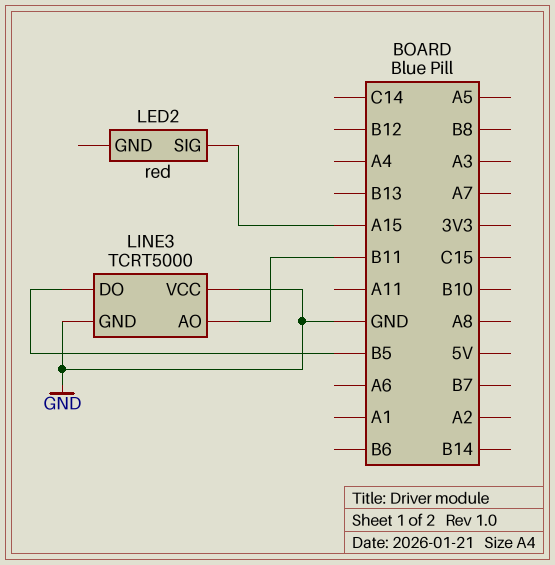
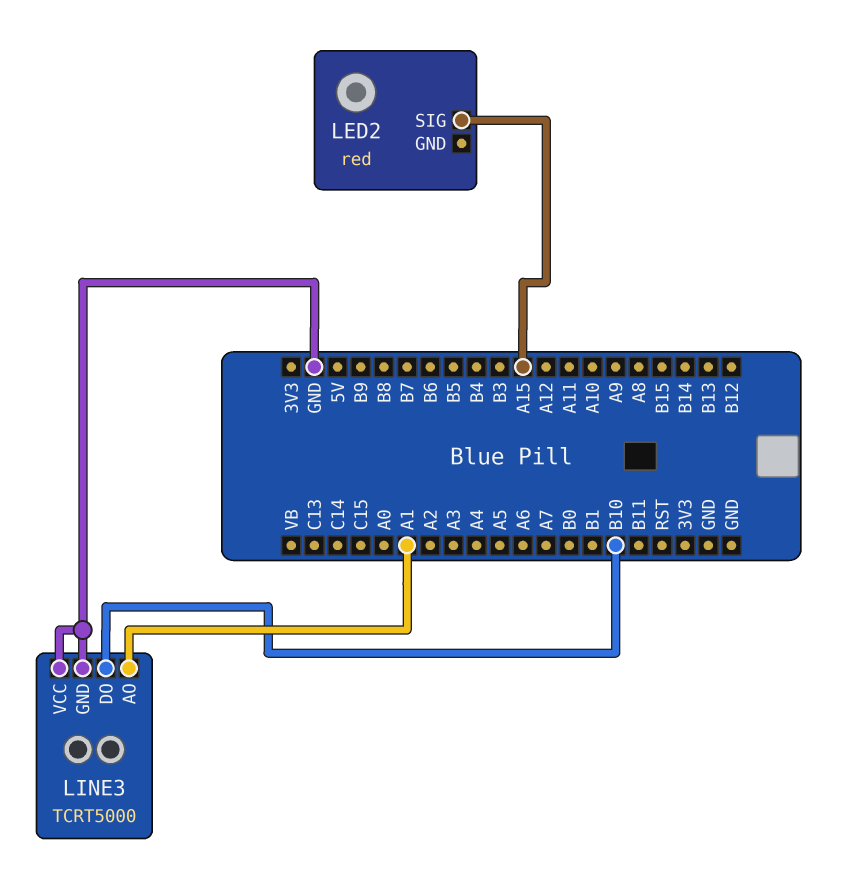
LINE3 pin AO: B11 -> A1
LINE3 pin DO: B5 -> B10

